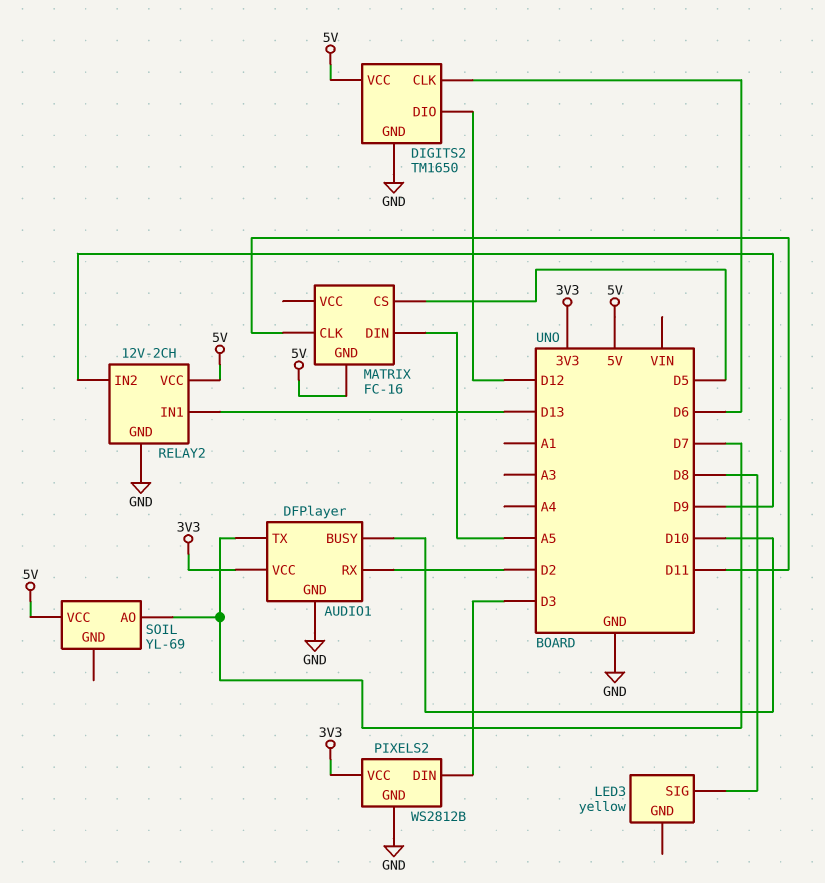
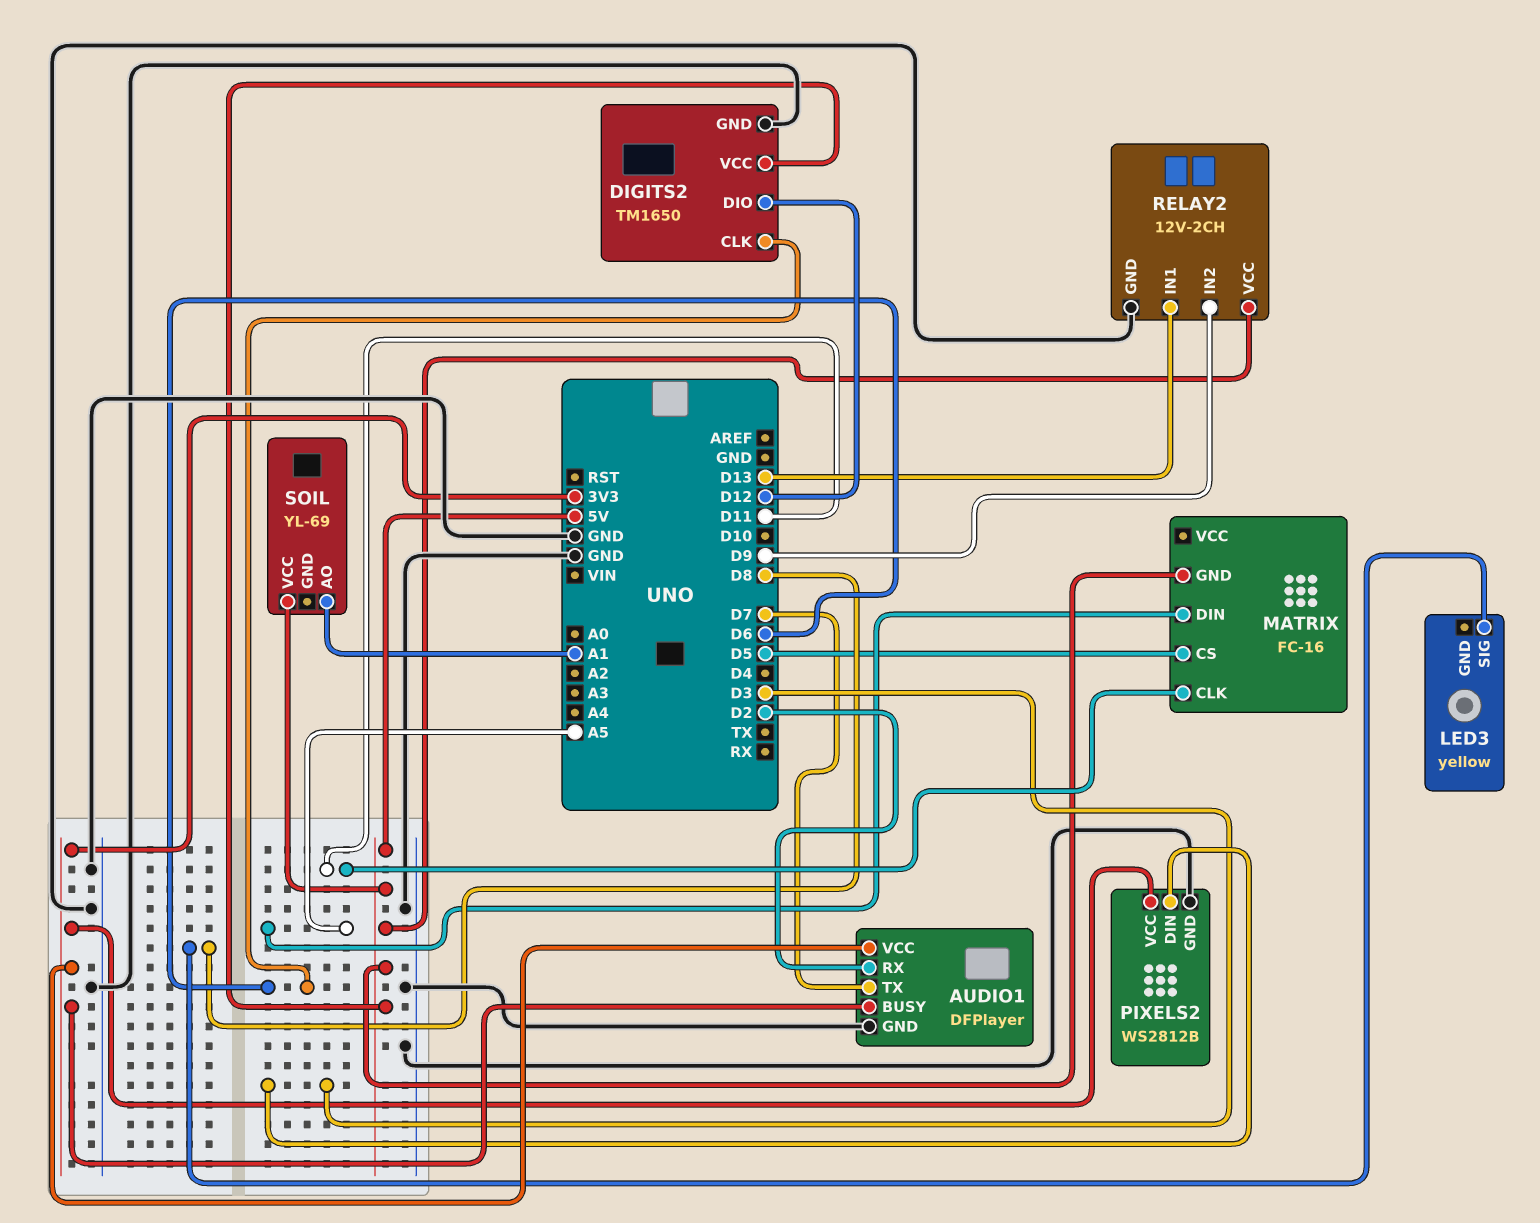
AUDIO1 pin BUSY: D10 -> 3V3
SOIL pin AO: D7 -> A1

